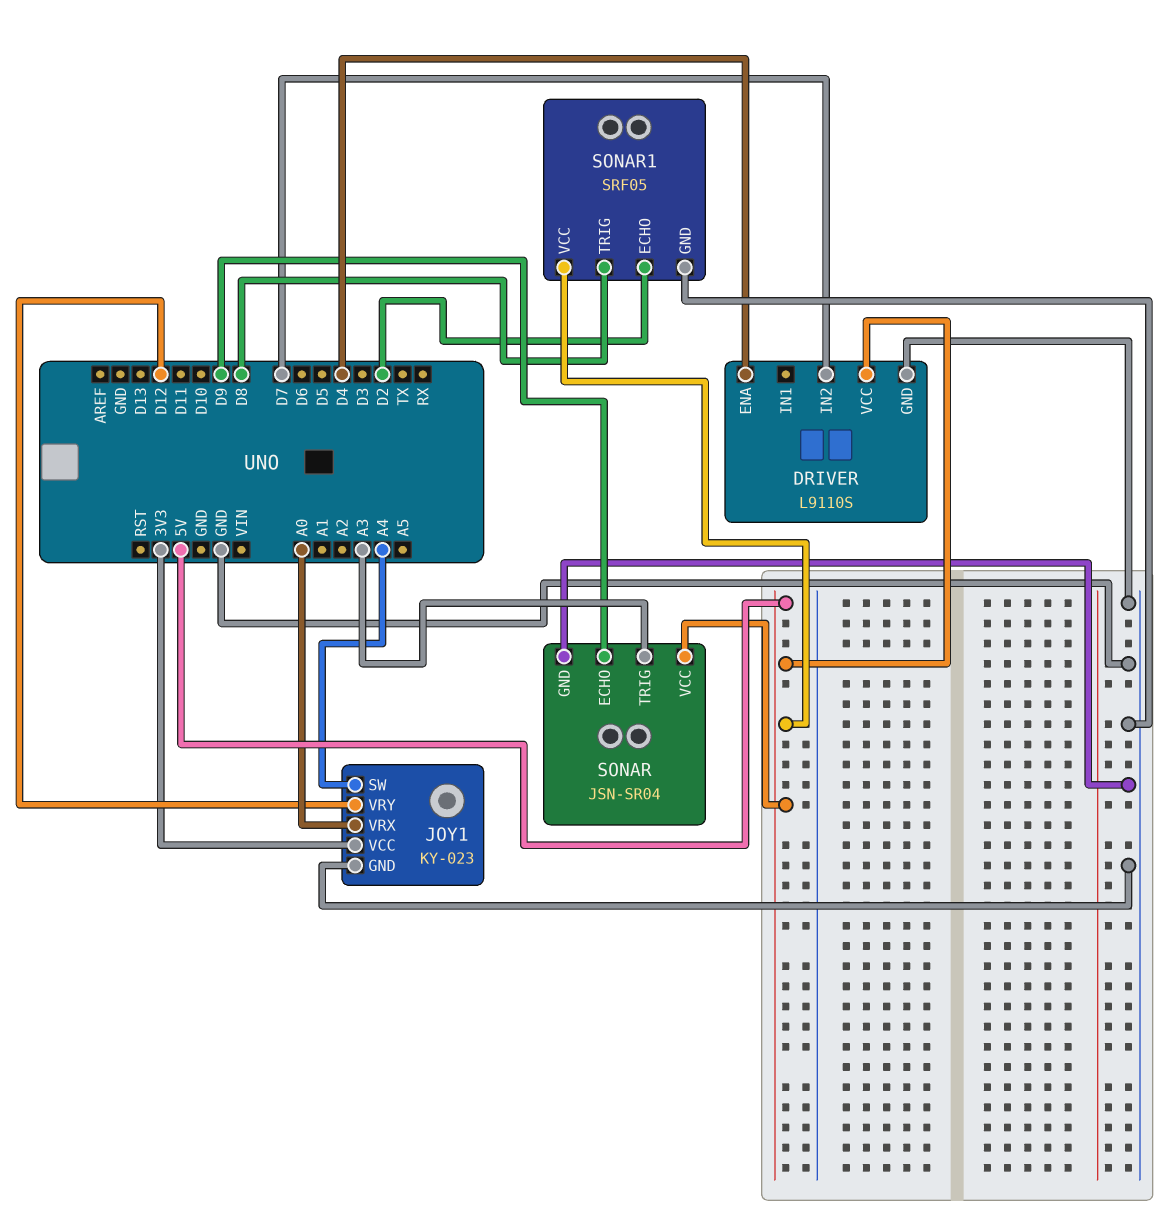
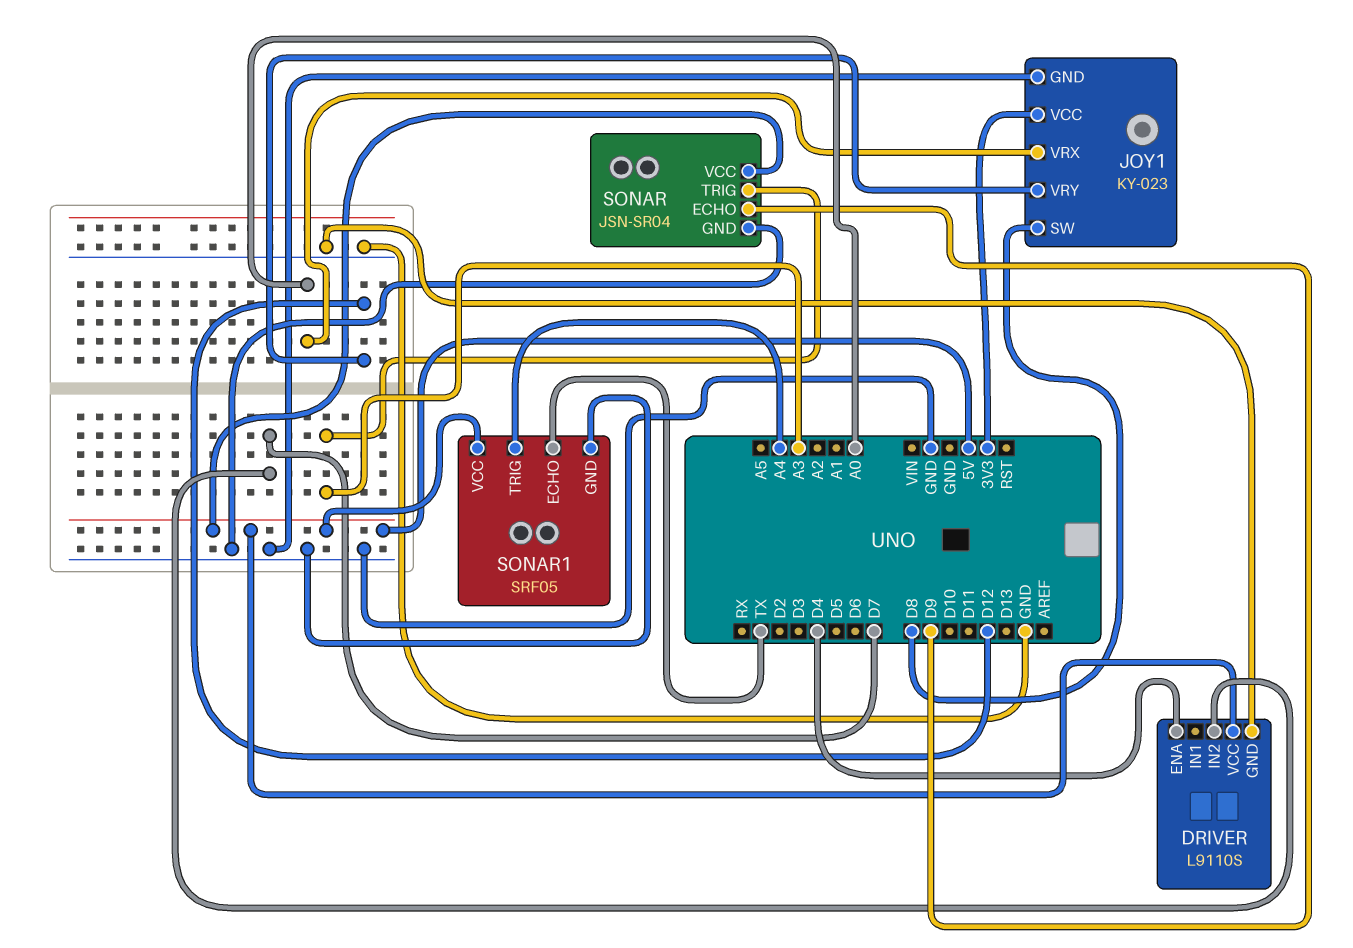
JOY1 pin SW: A4 -> D8
SONAR1 pin ECHO: D2 -> TX
SONAR1 pin TRIG: D8 -> A4

